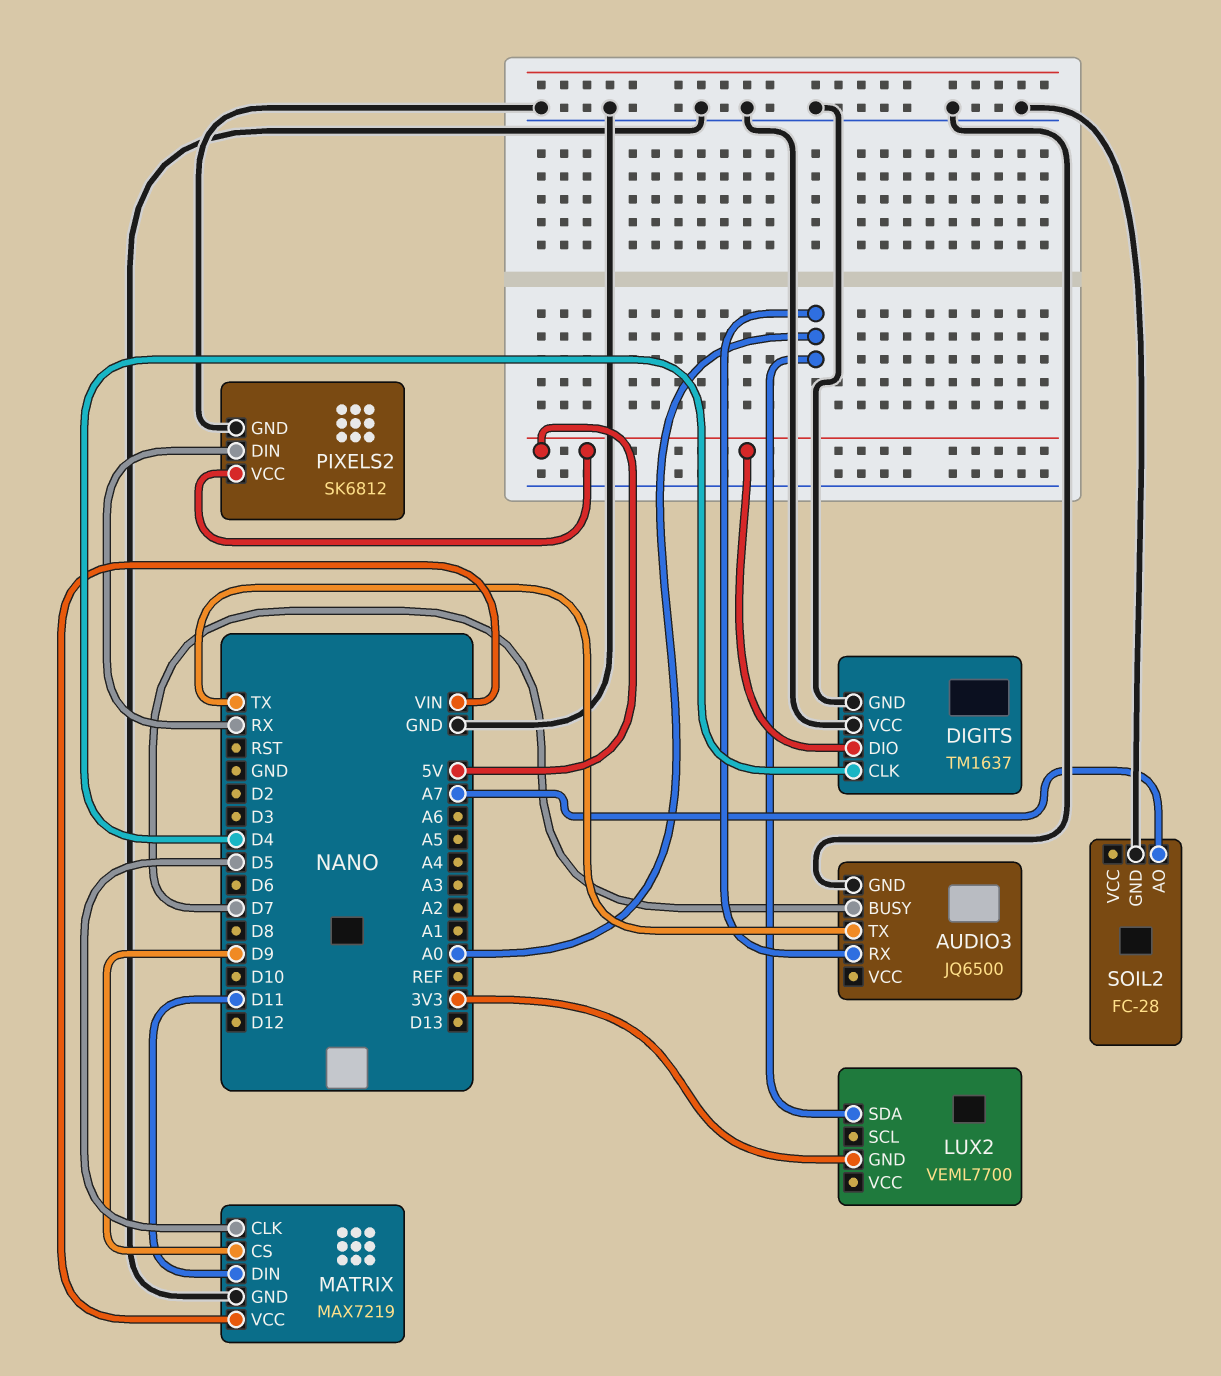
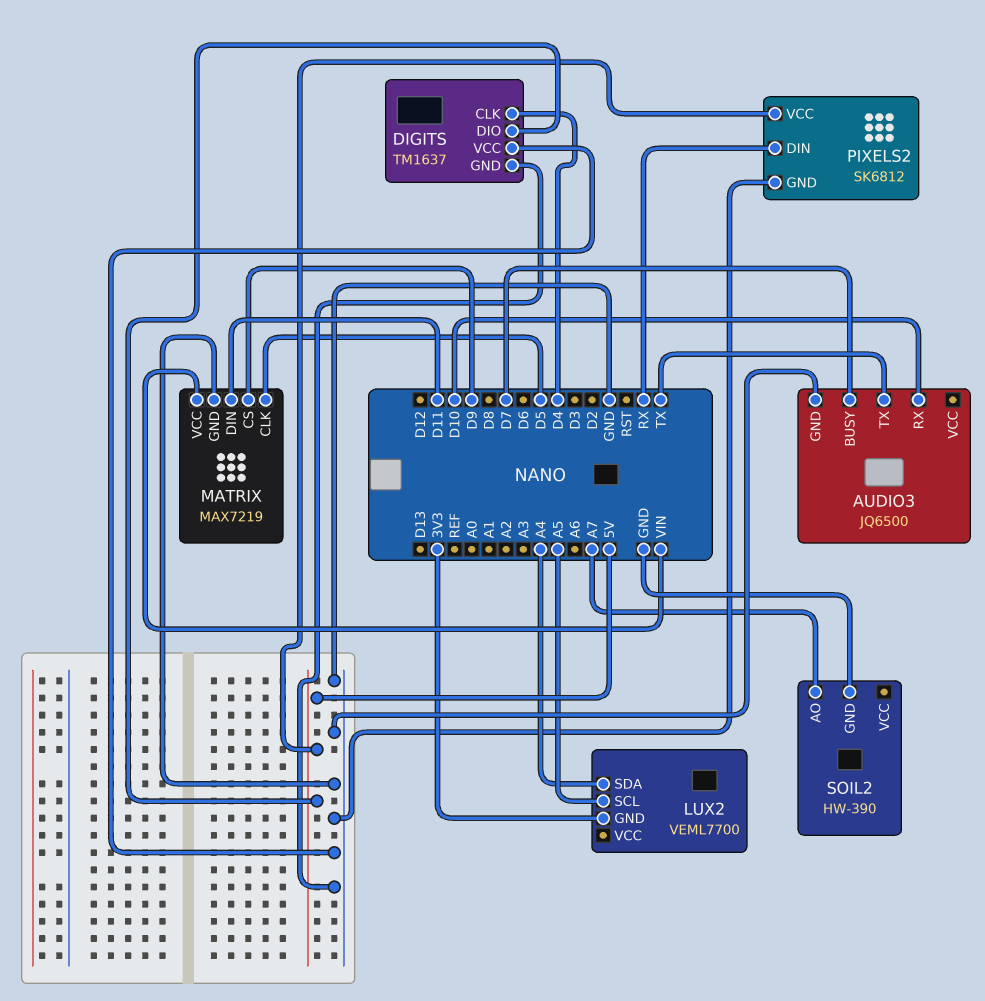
AUDIO3 pin RX: A0 -> D10
LUX2 pin SCL: none -> A5
LUX2 pin SDA: A0 -> A4
SOIL2: FC-28 -> HW-390

